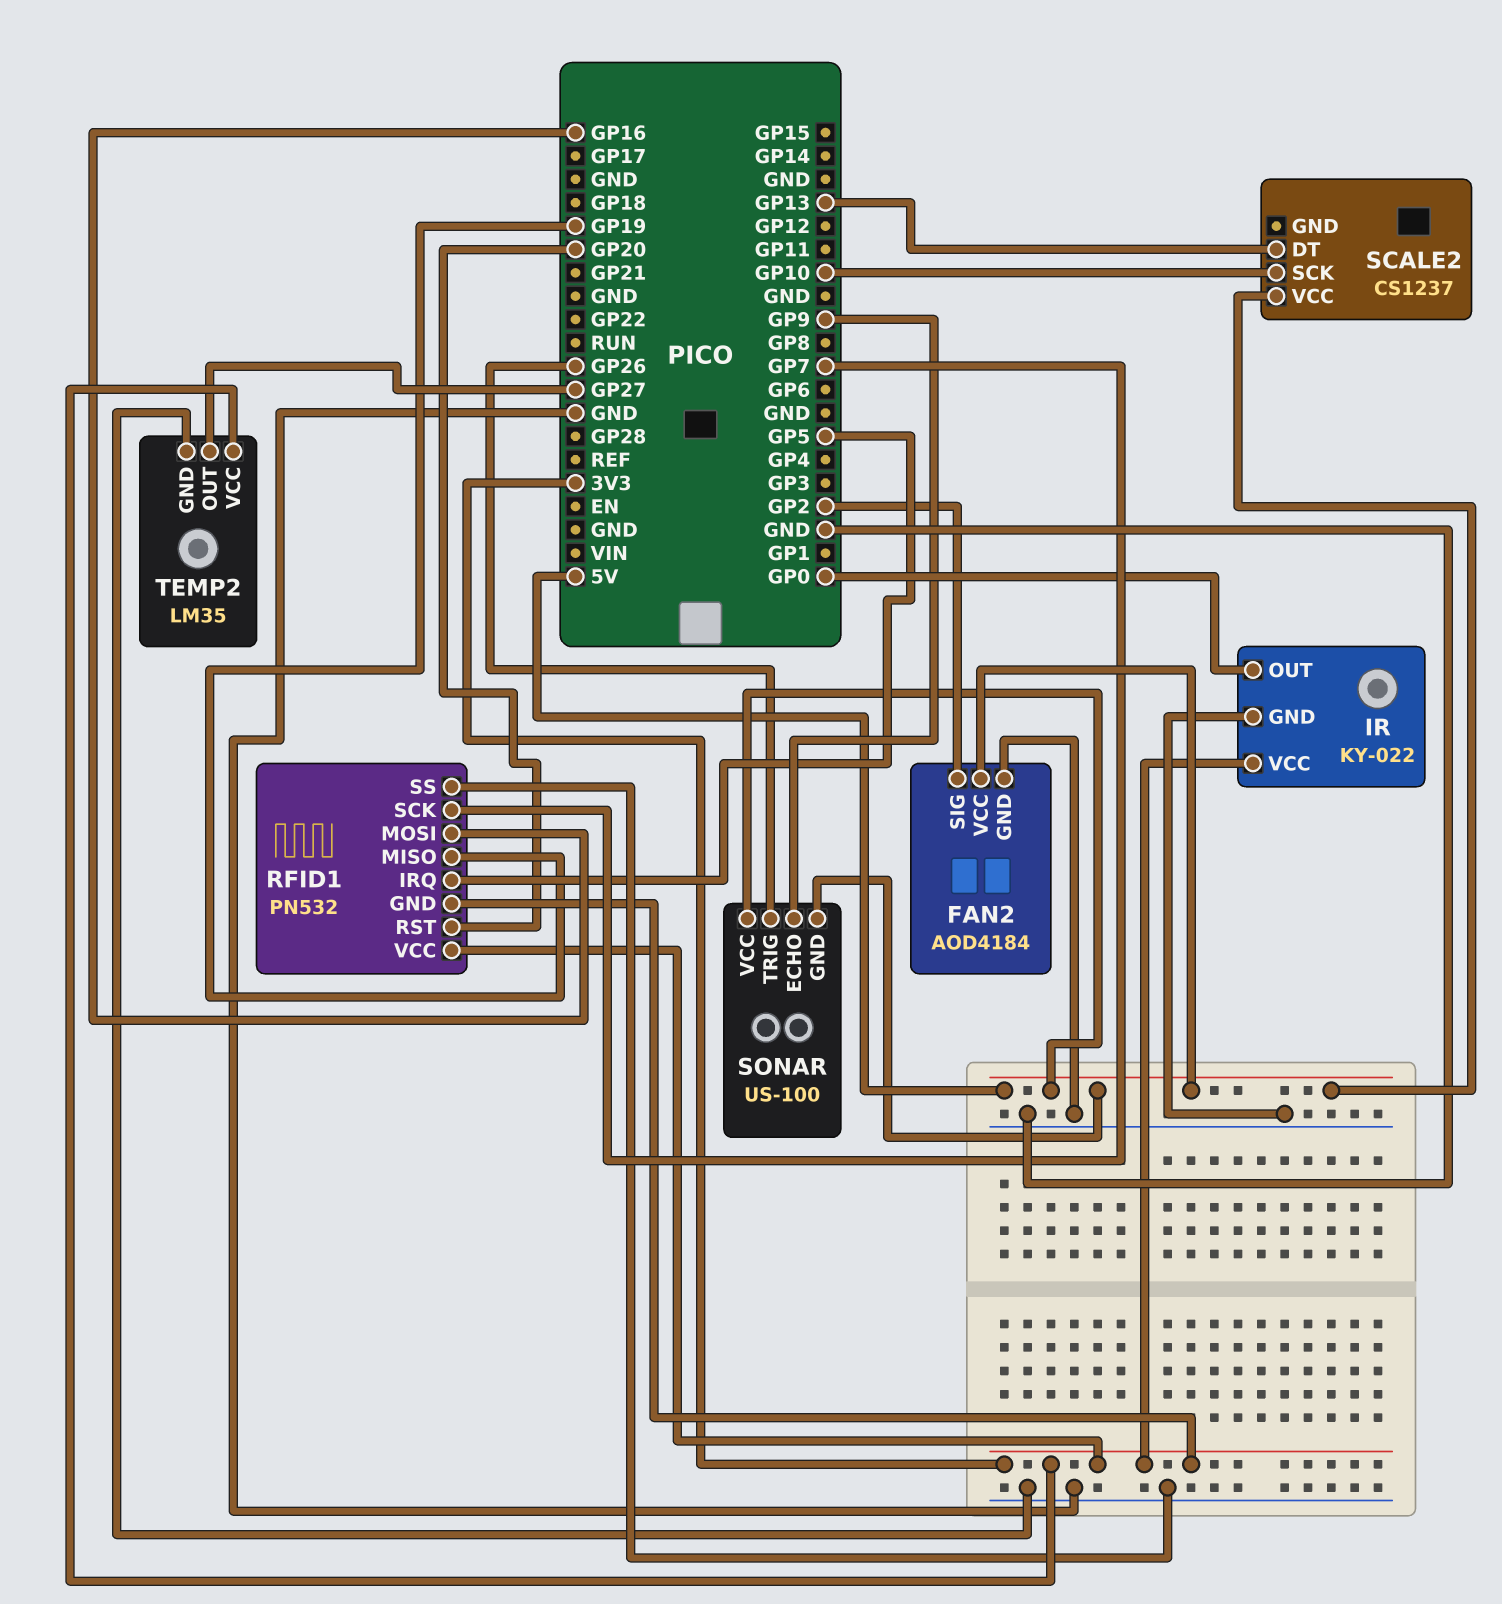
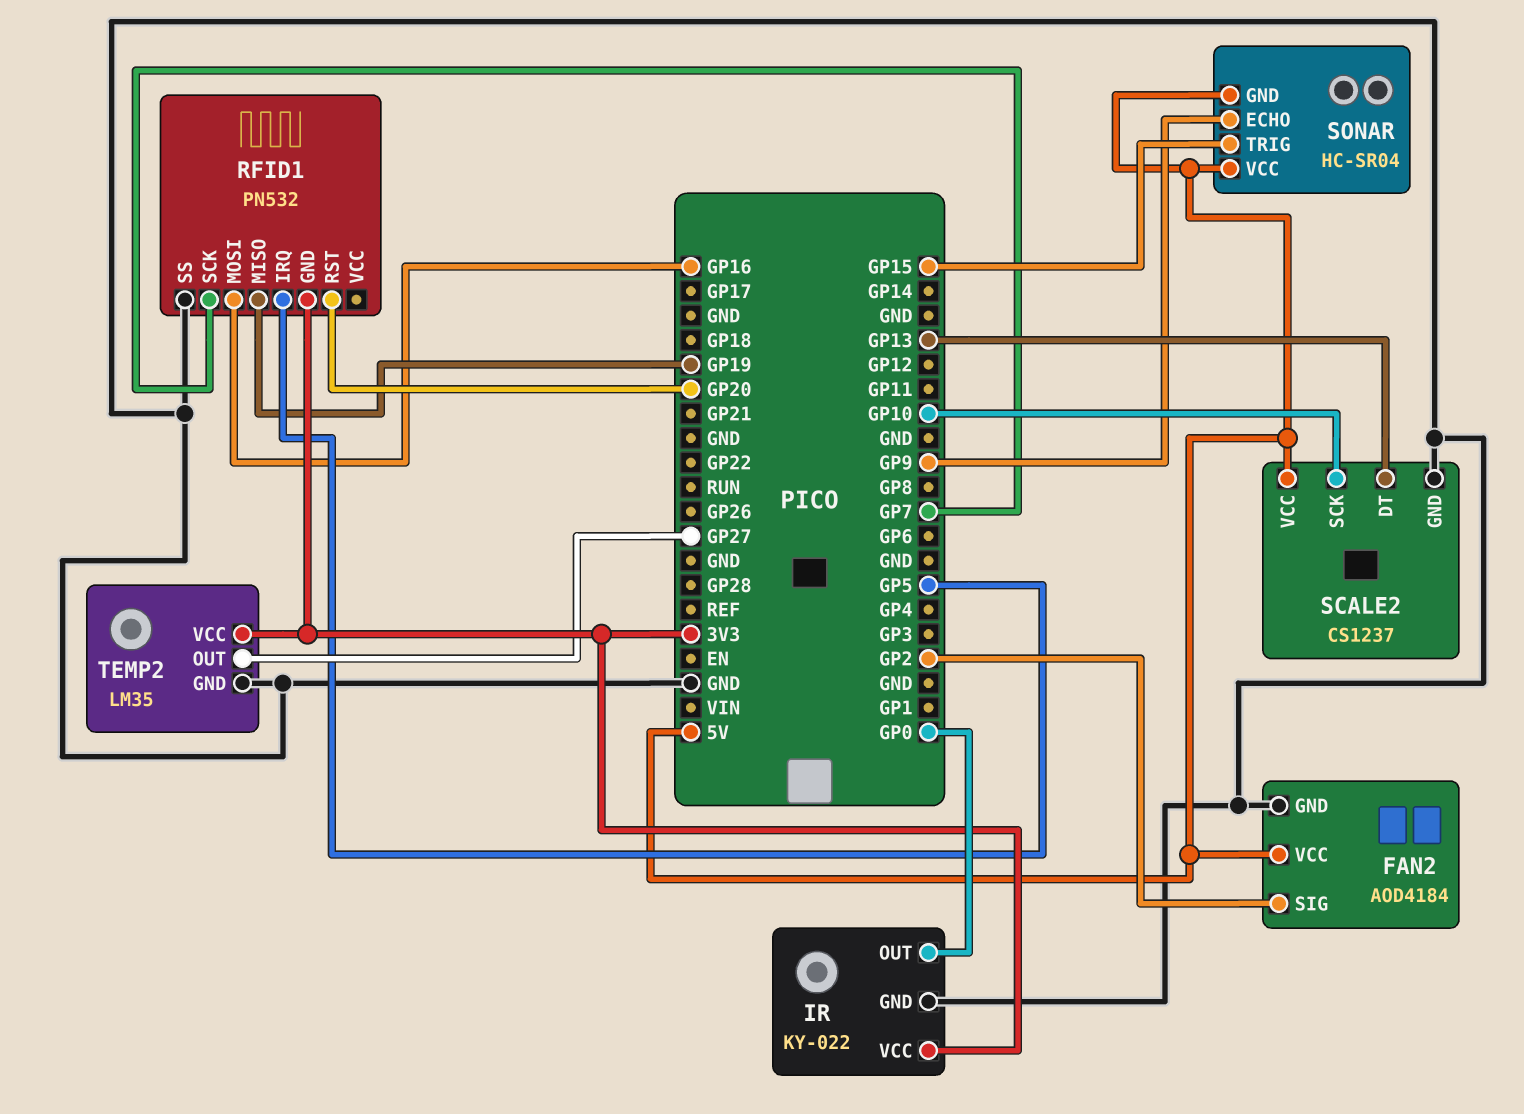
RFID1 pin VCC: 3V3 -> none
SCALE2 pin GND: none -> GND
SONAR: US-100 -> HC-SR04
SONAR pin TRIG: GP26 -> GP15

